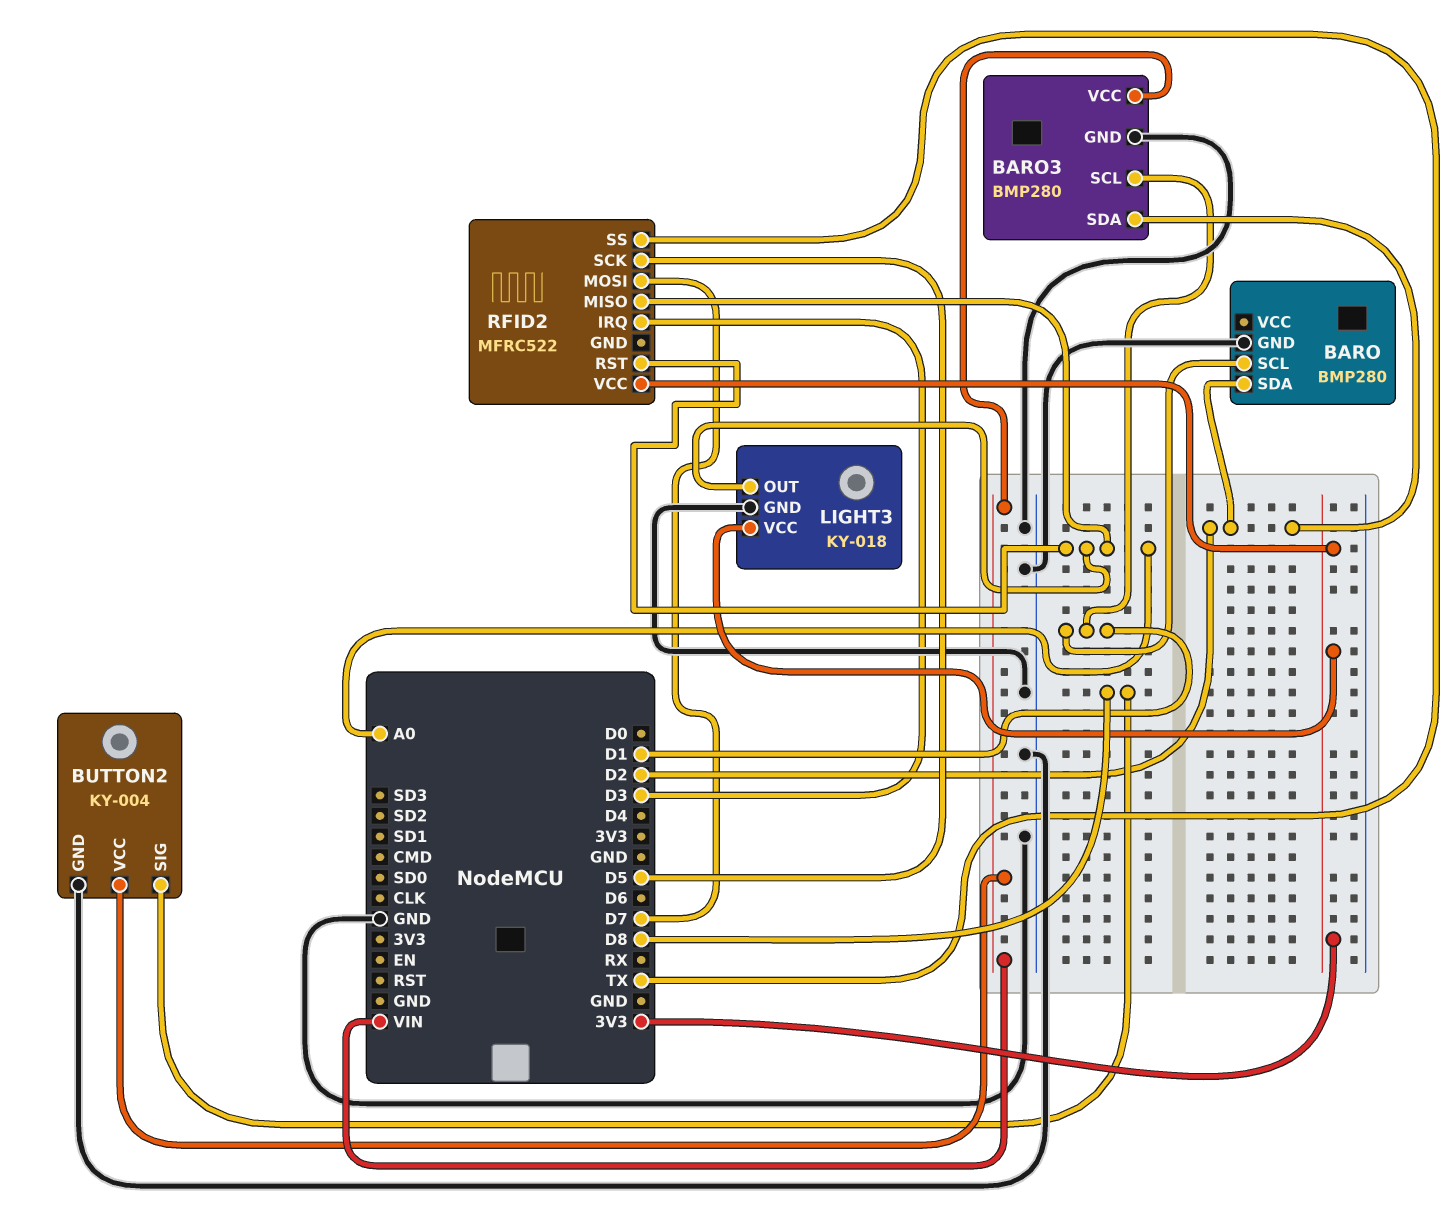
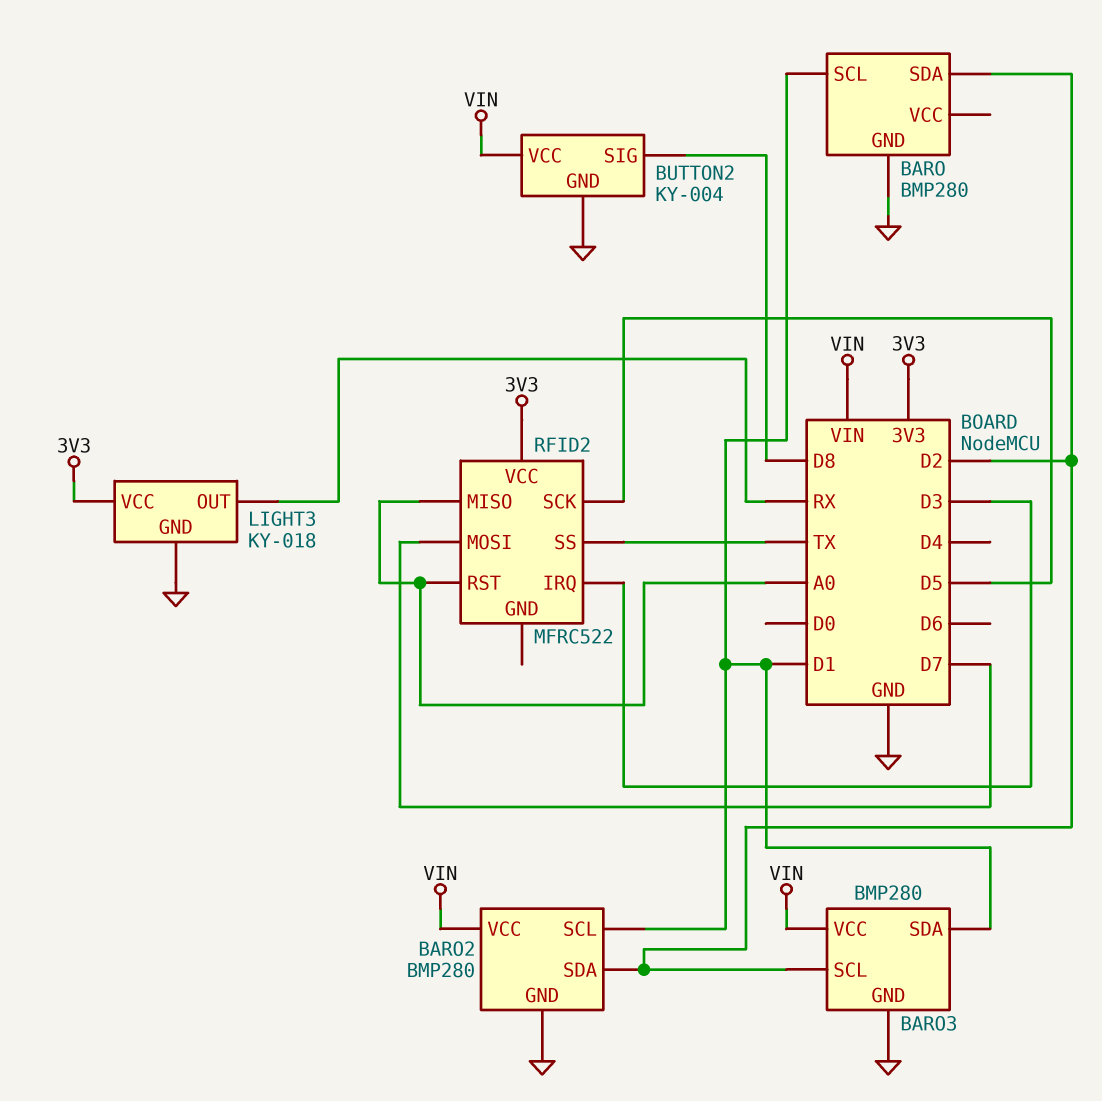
BARO2: none -> BMP280
BARO2 pin GND: none -> GND
BARO2 pin SCL: none -> D1
BARO2 pin SDA: none -> D2
BARO2 pin VCC: none -> VIN
BARO3 pin SCL: D1 -> D2
BARO3 pin SDA: D2 -> D1
LIGHT3 pin OUT: A0 -> RX

